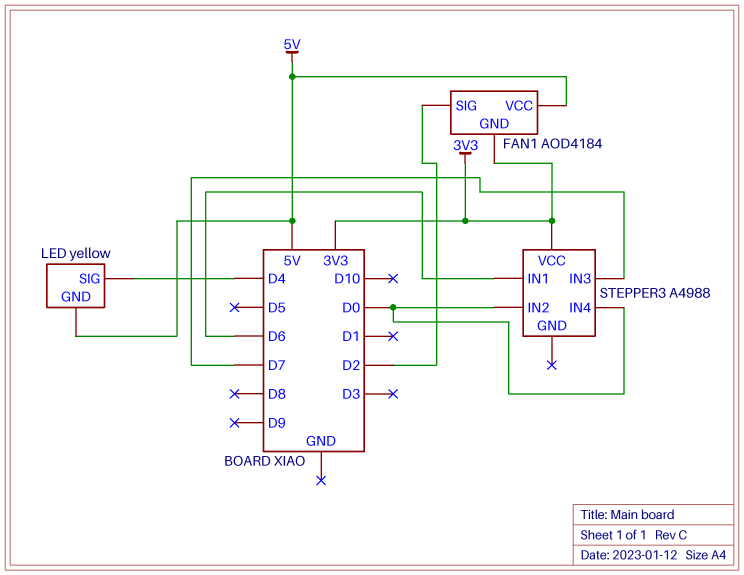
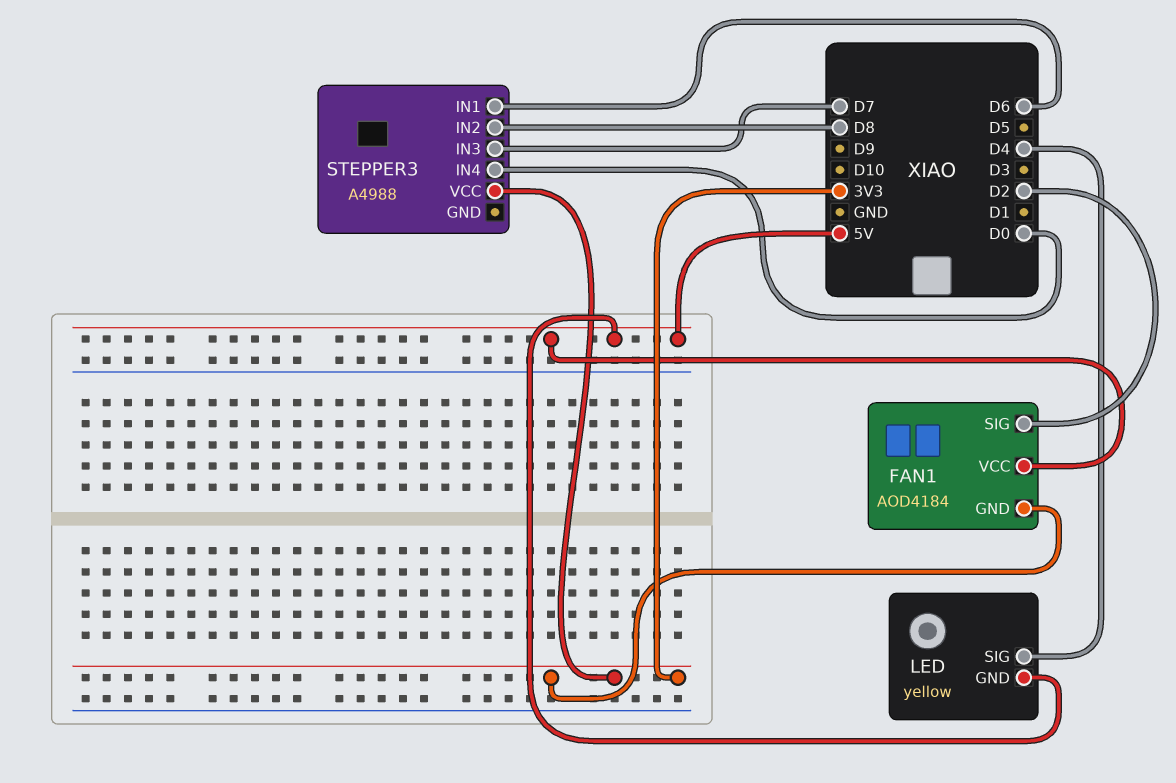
STEPPER3 pin IN2: D0 -> D8

